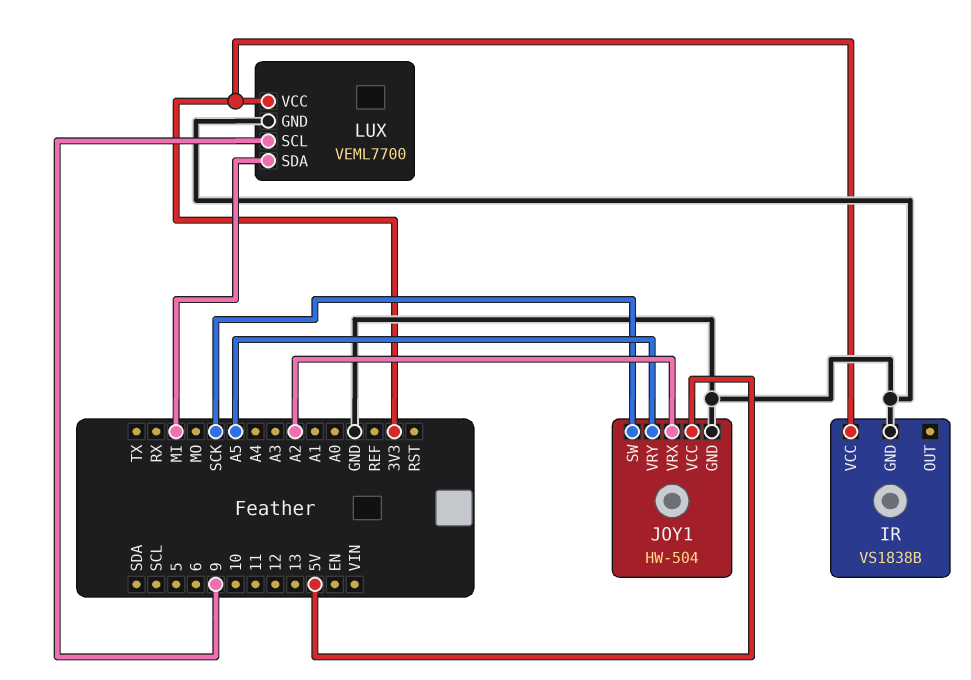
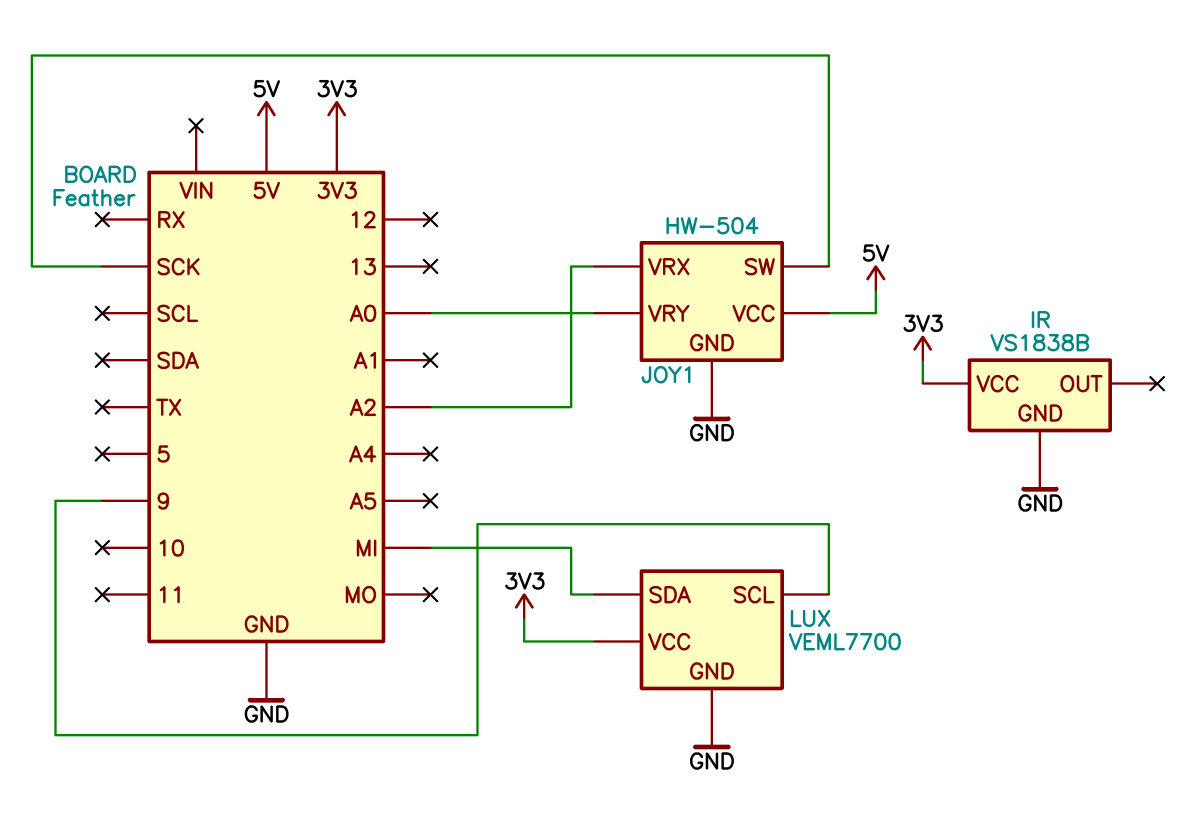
JOY1 pin VRY: A5 -> A0

